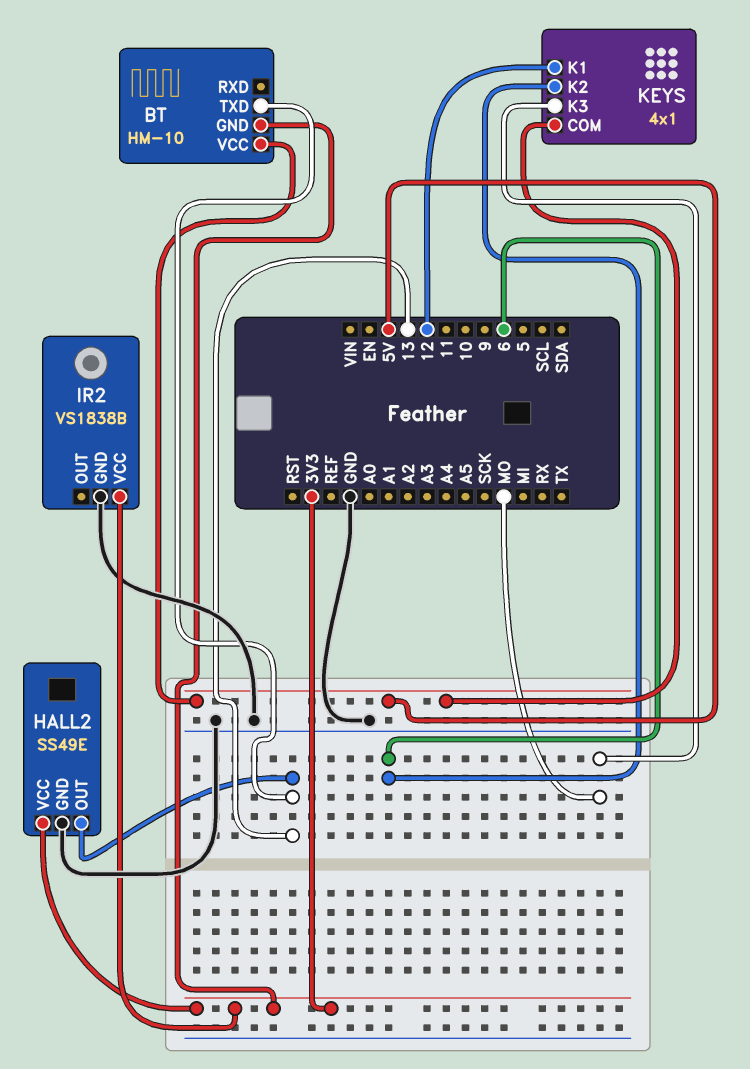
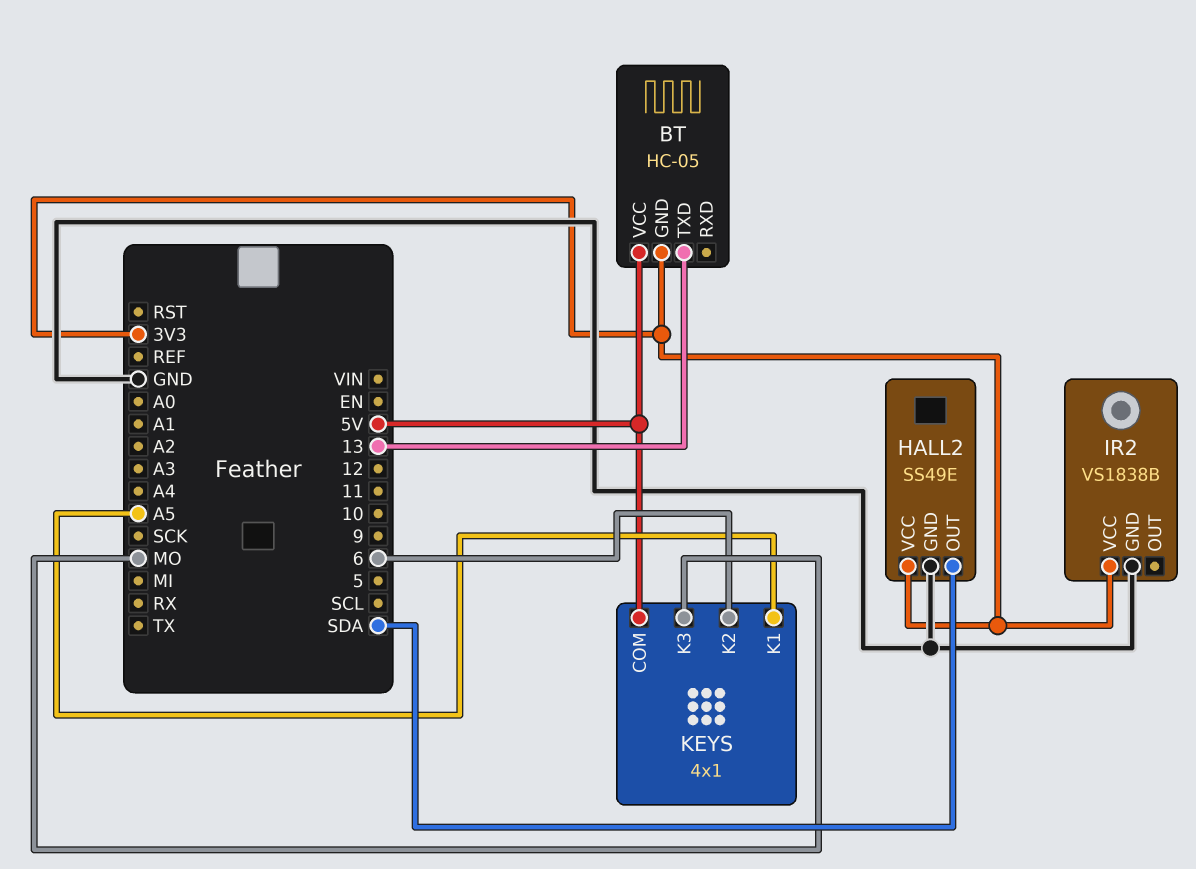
BT: HM-10 -> HC-05
HALL2 pin OUT: 13 -> SDA
KEYS pin K1: 12 -> A5

